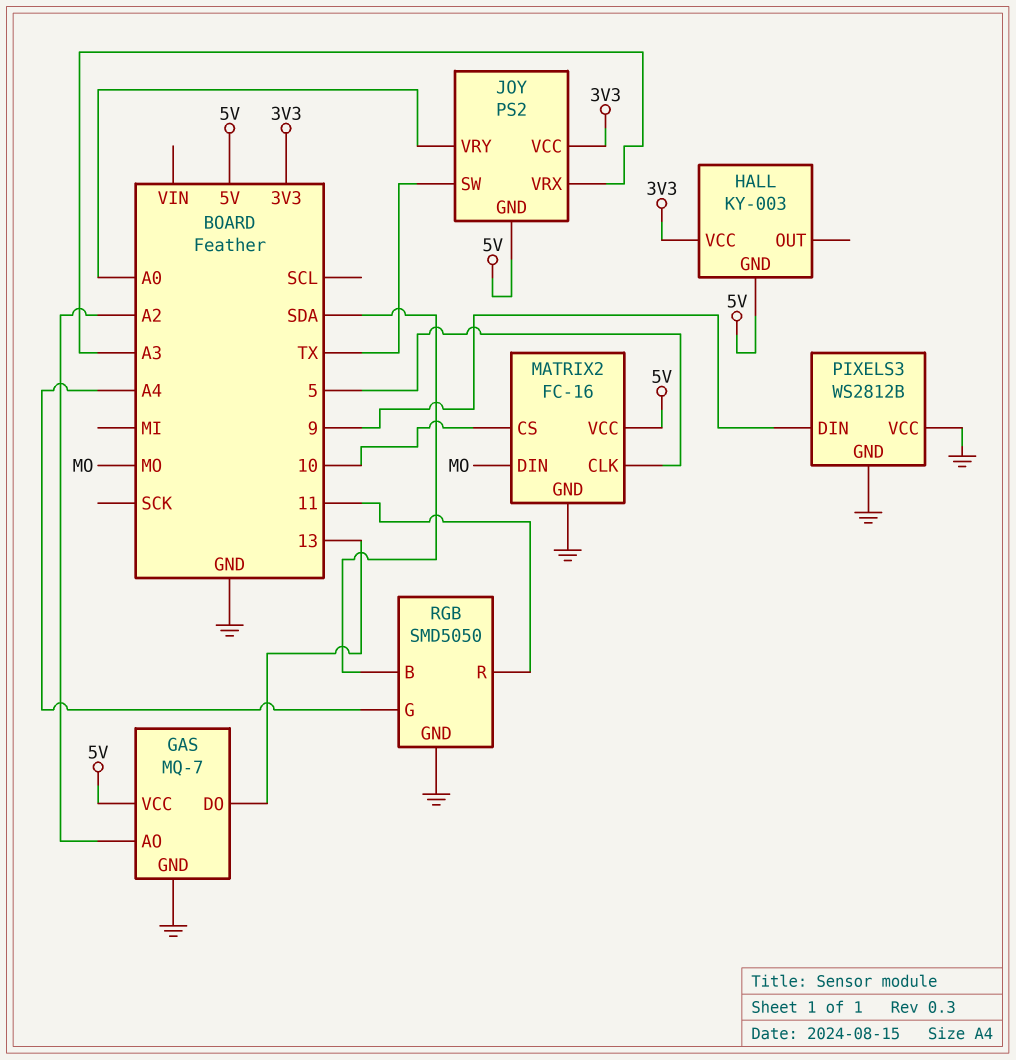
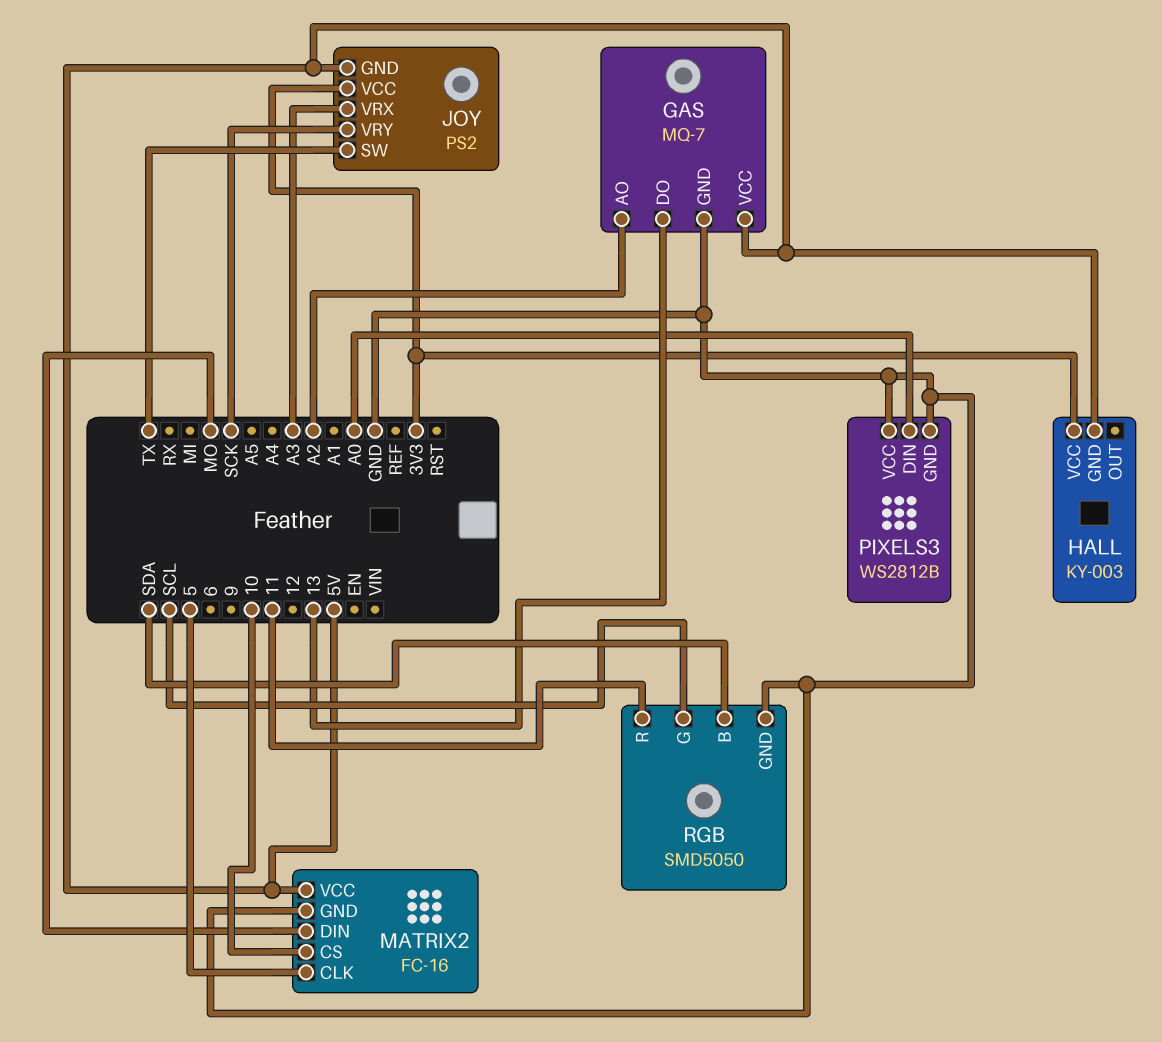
JOY pin VRY: A0 -> SCK
PIXELS3 pin DIN: 9 -> A0
RGB pin G: A4 -> SCL

